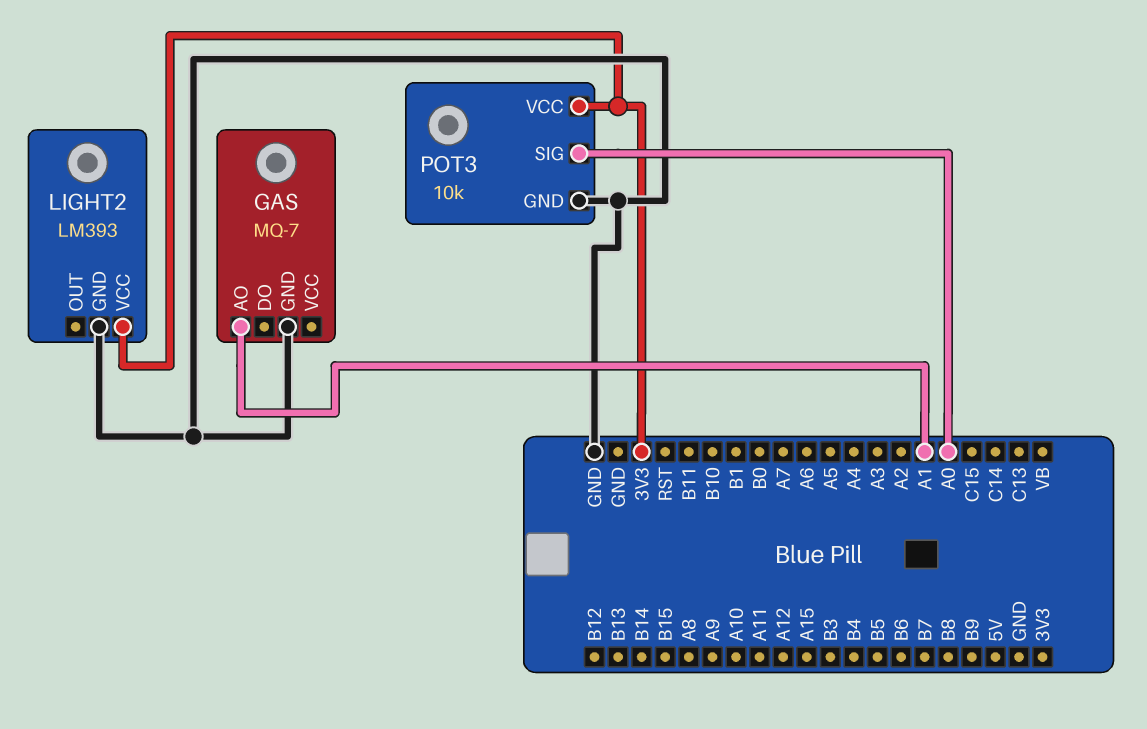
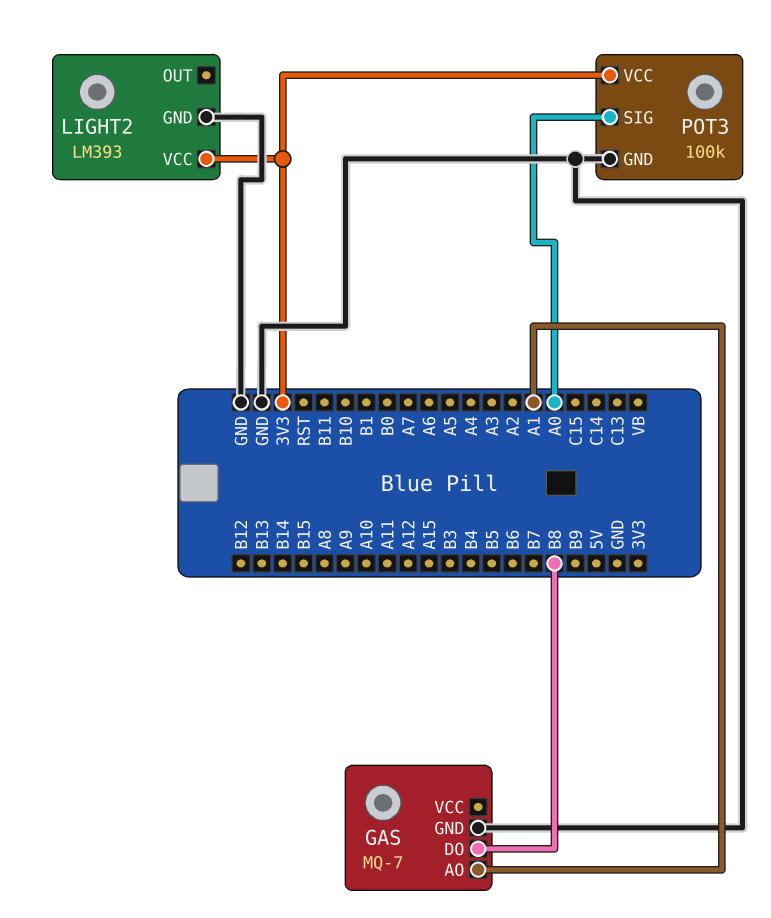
GAS pin DO: none -> B8
POT3: 10k -> 100k

